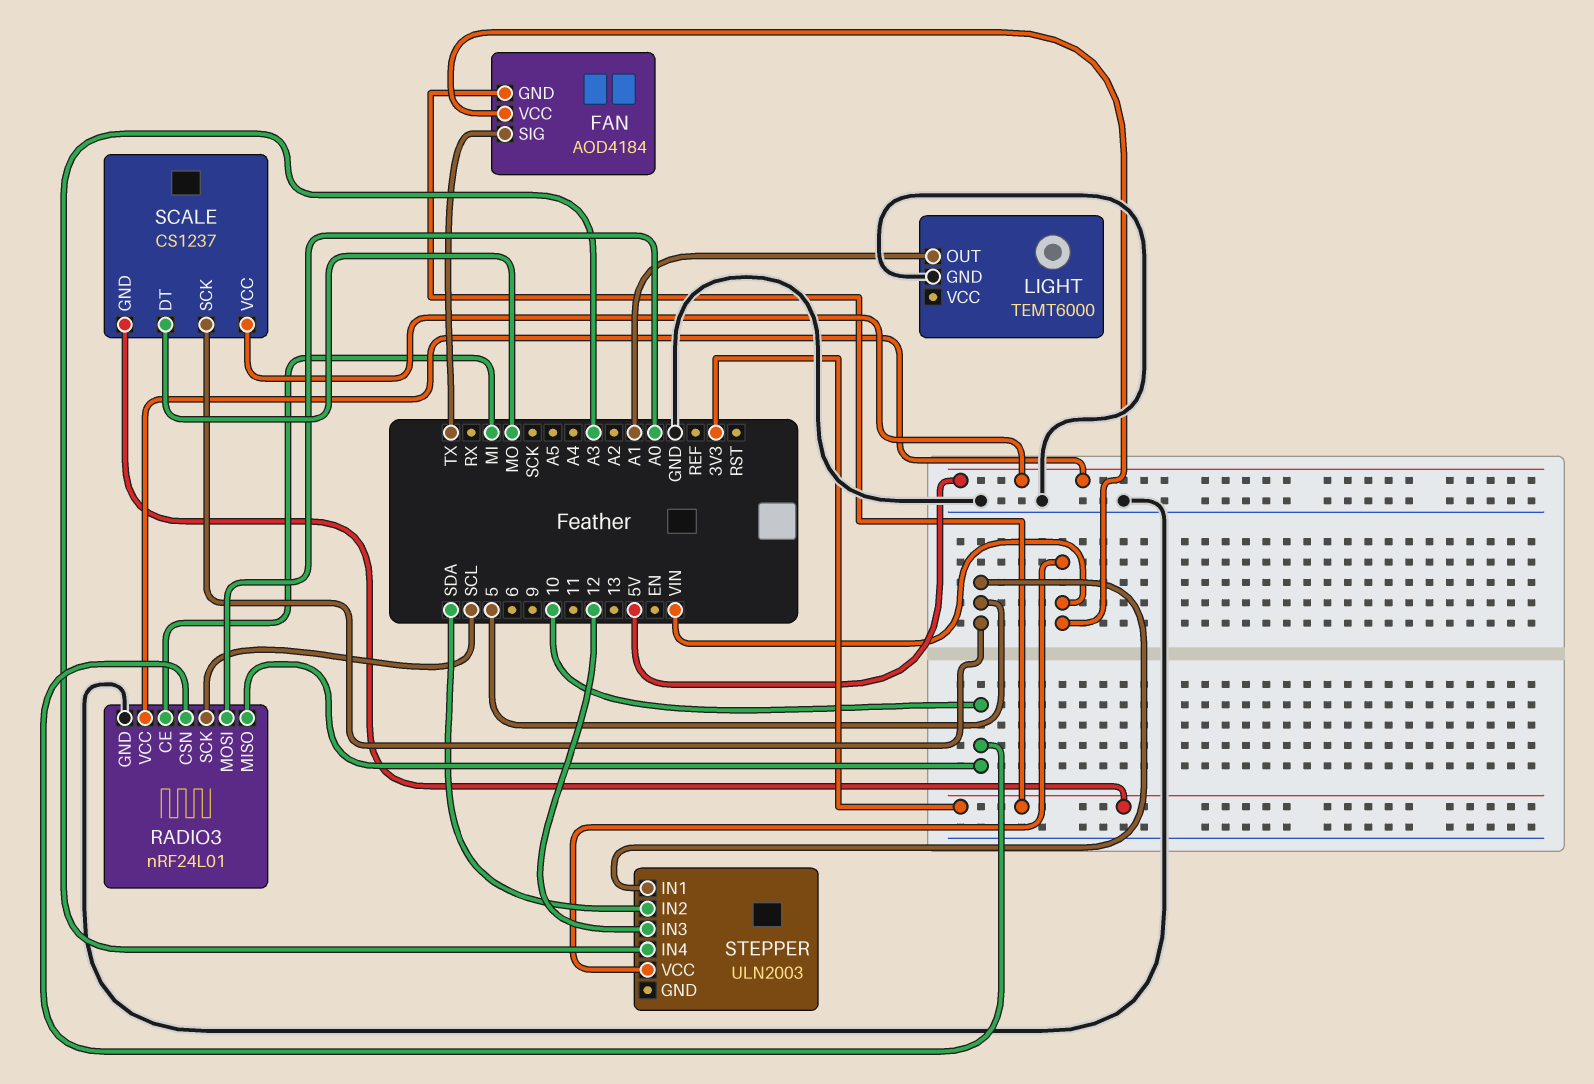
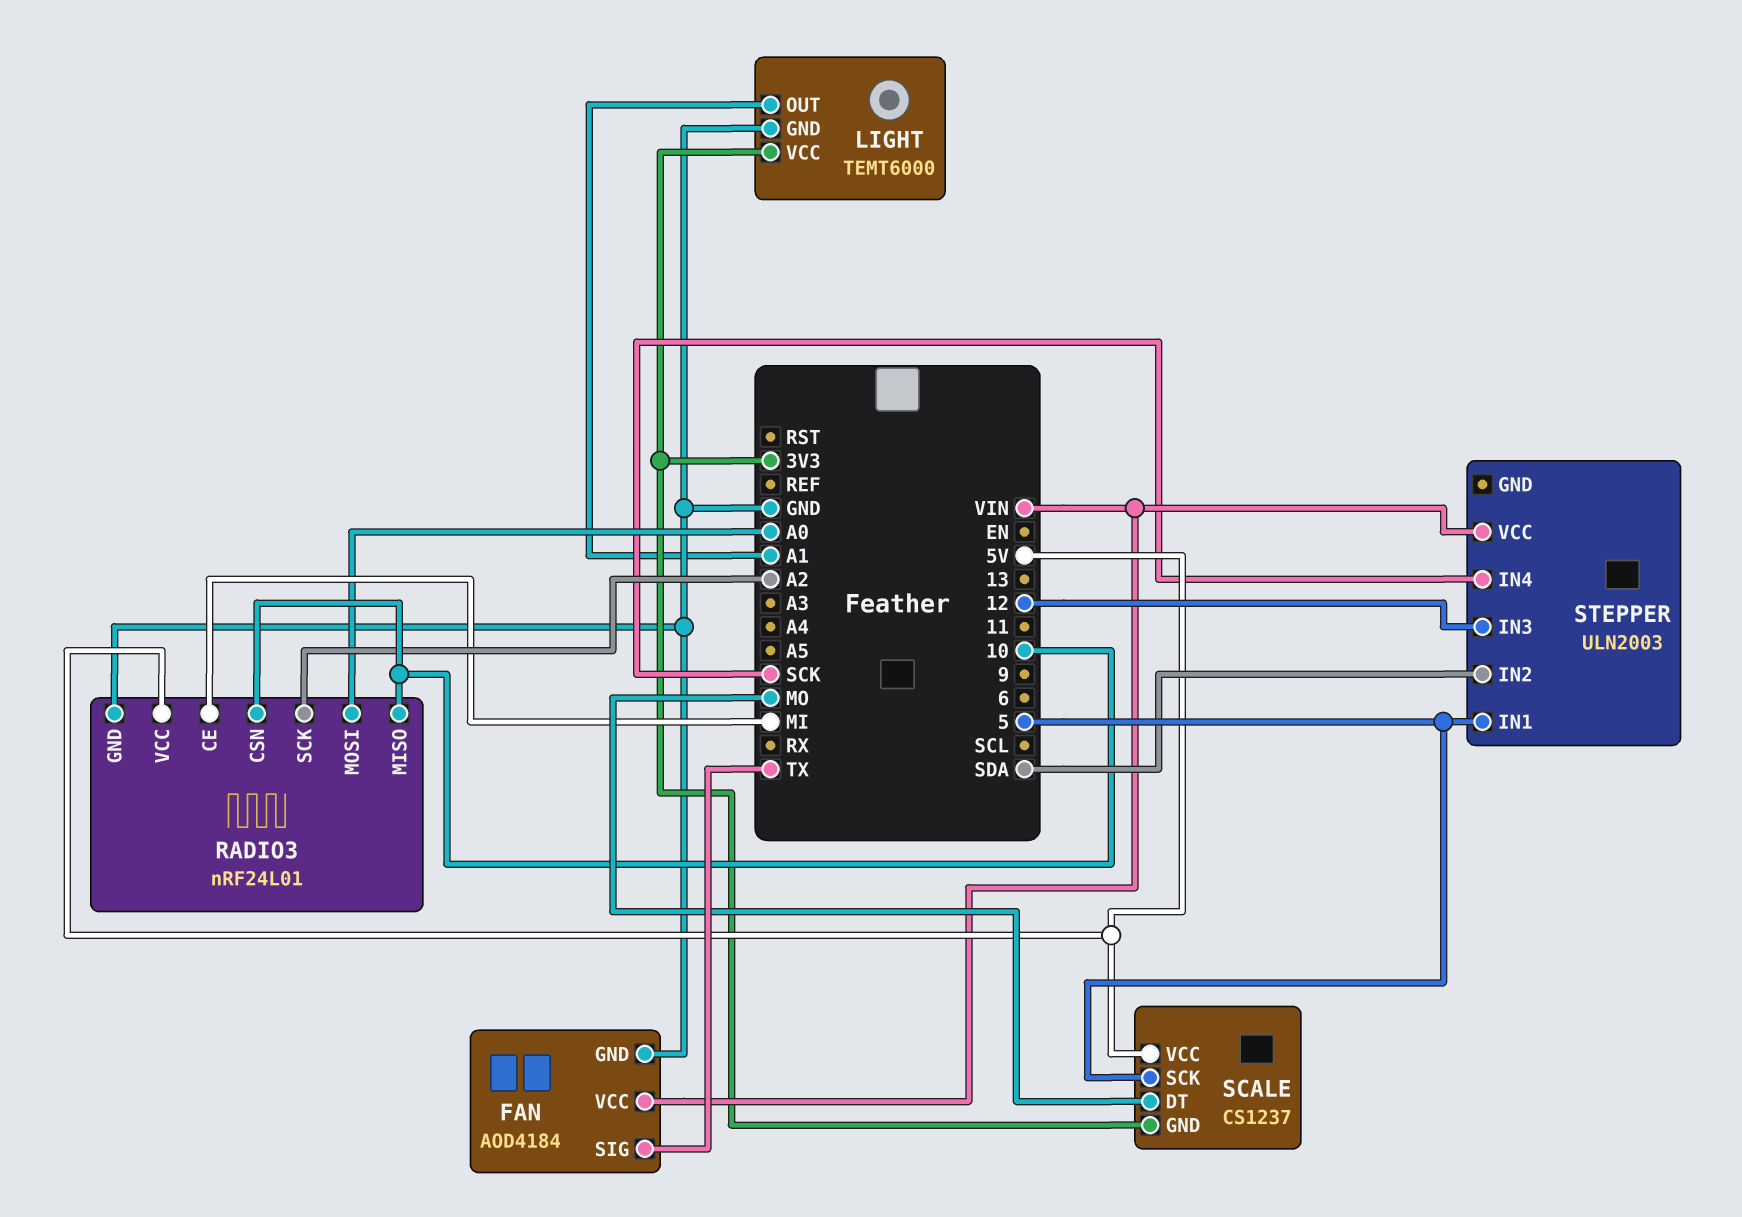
FAN pin GND: 3V3 -> GND
LIGHT pin VCC: none -> 3V3
RADIO3 pin SCK: SCL -> A2
STEPPER pin IN4: A3 -> SCK

